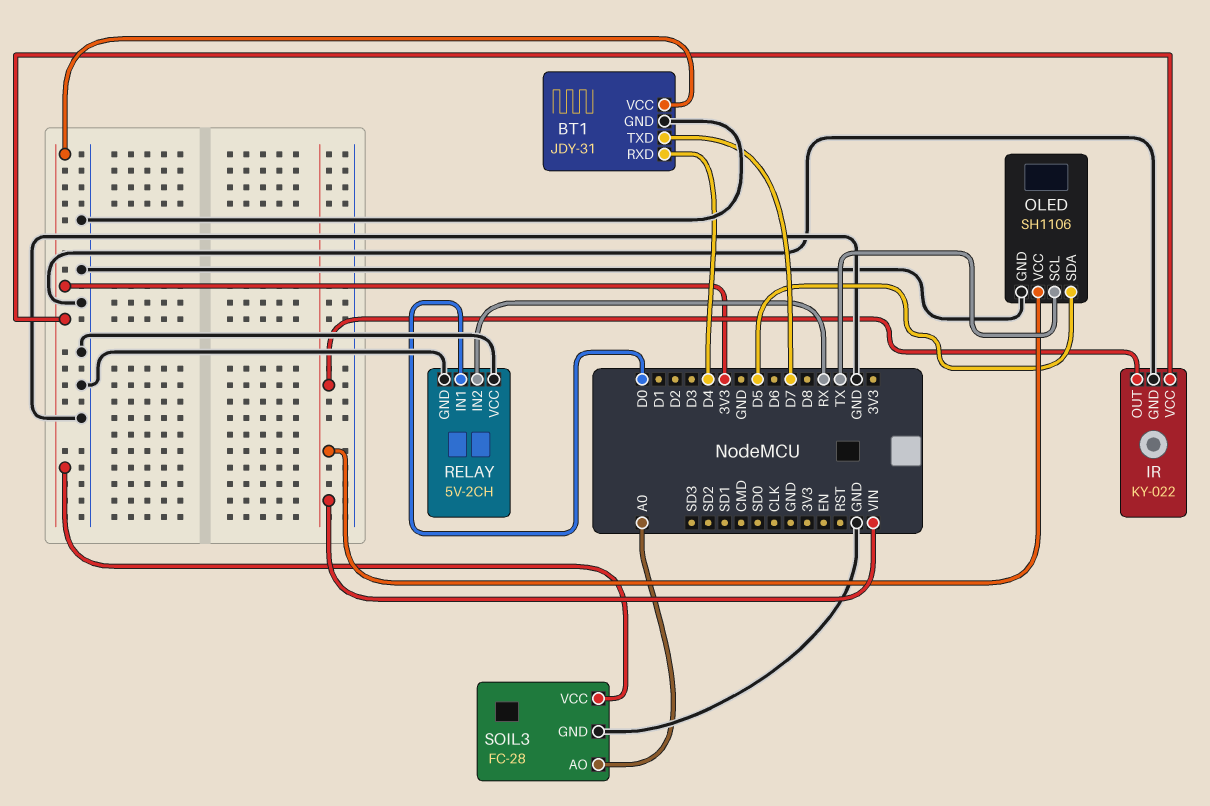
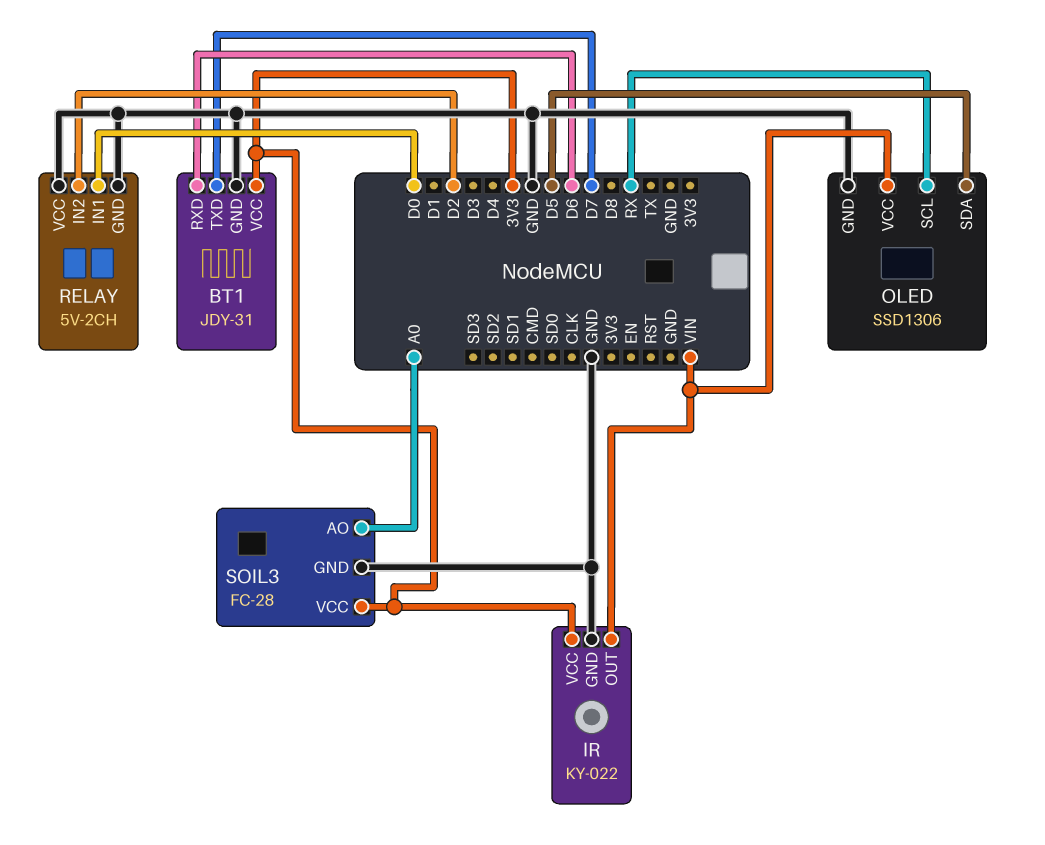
BT1 pin RXD: D4 -> D6
OLED: SH1106 -> SSD1306
OLED pin SCL: TX -> RX
RELAY pin IN2: RX -> D2

